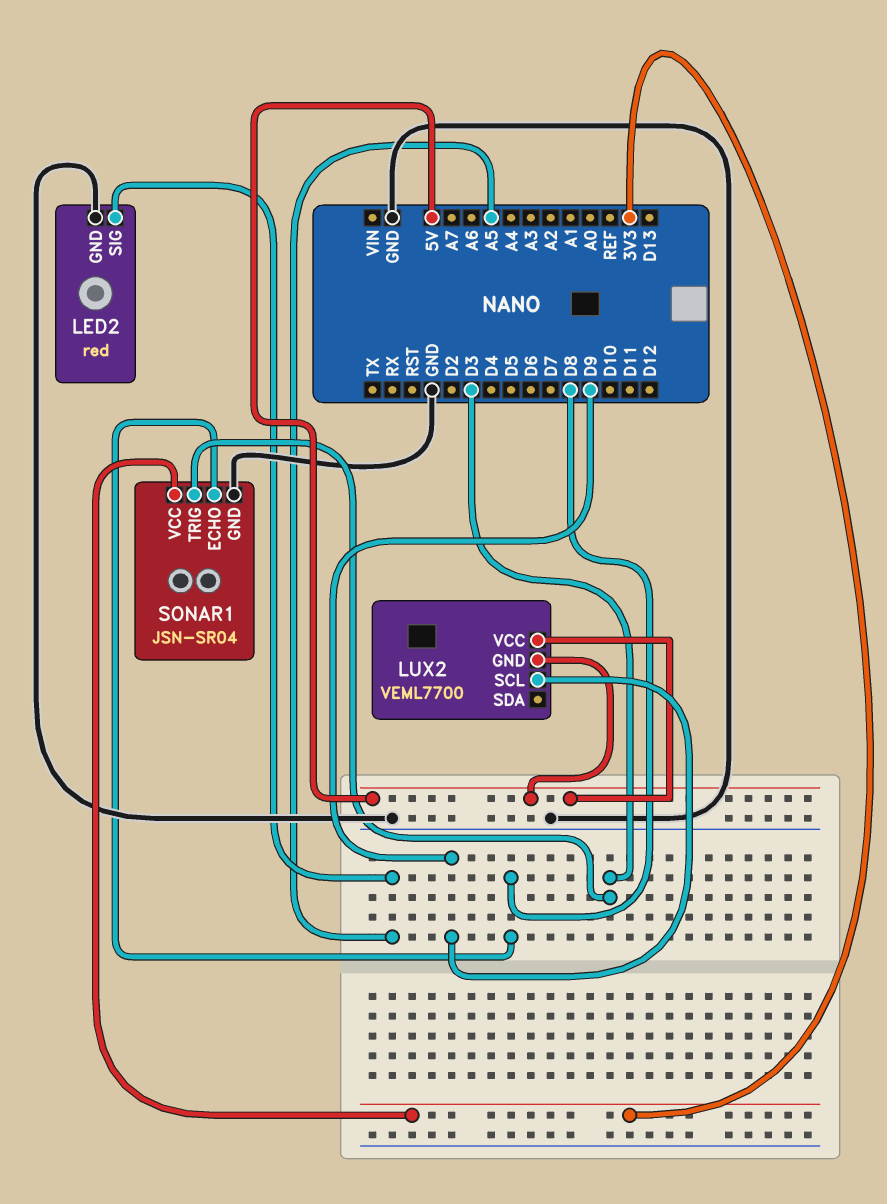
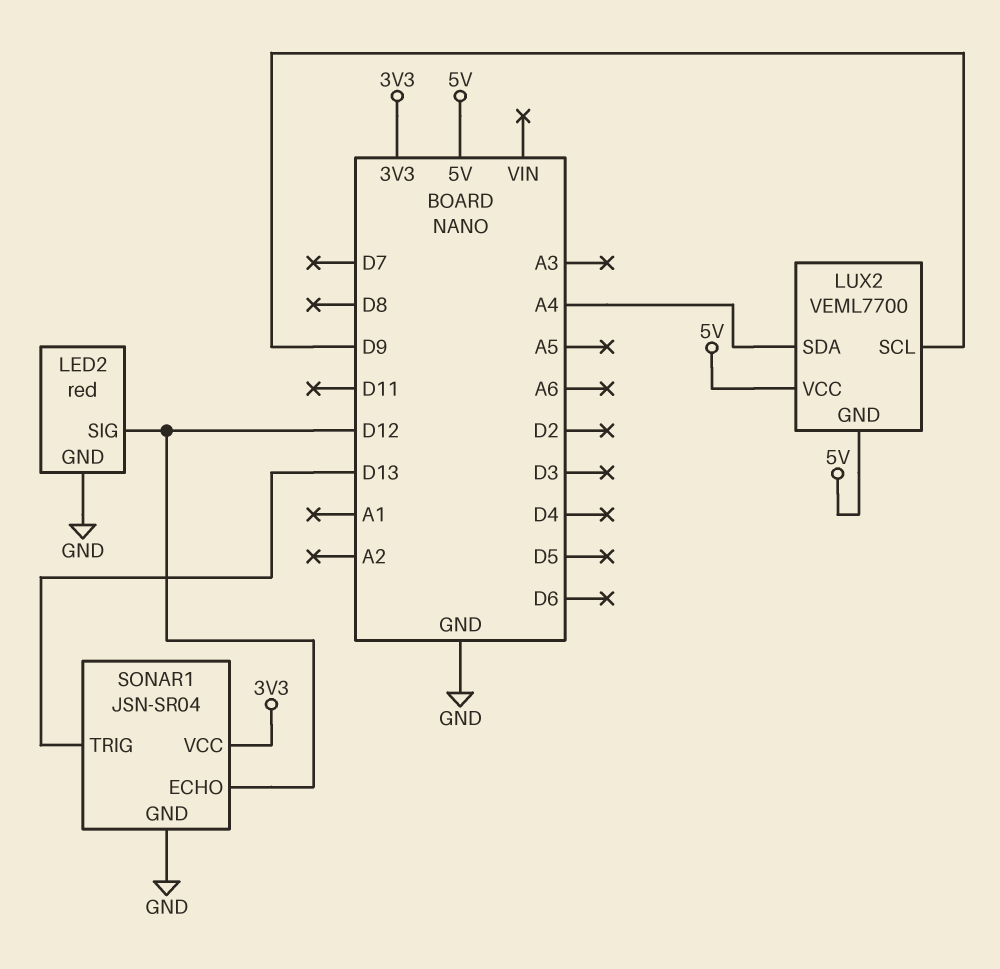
LED2 pin SIG: A5 -> D12
LUX2 pin SDA: none -> A4
SONAR1 pin ECHO: D8 -> D12
SONAR1 pin TRIG: D3 -> D13

